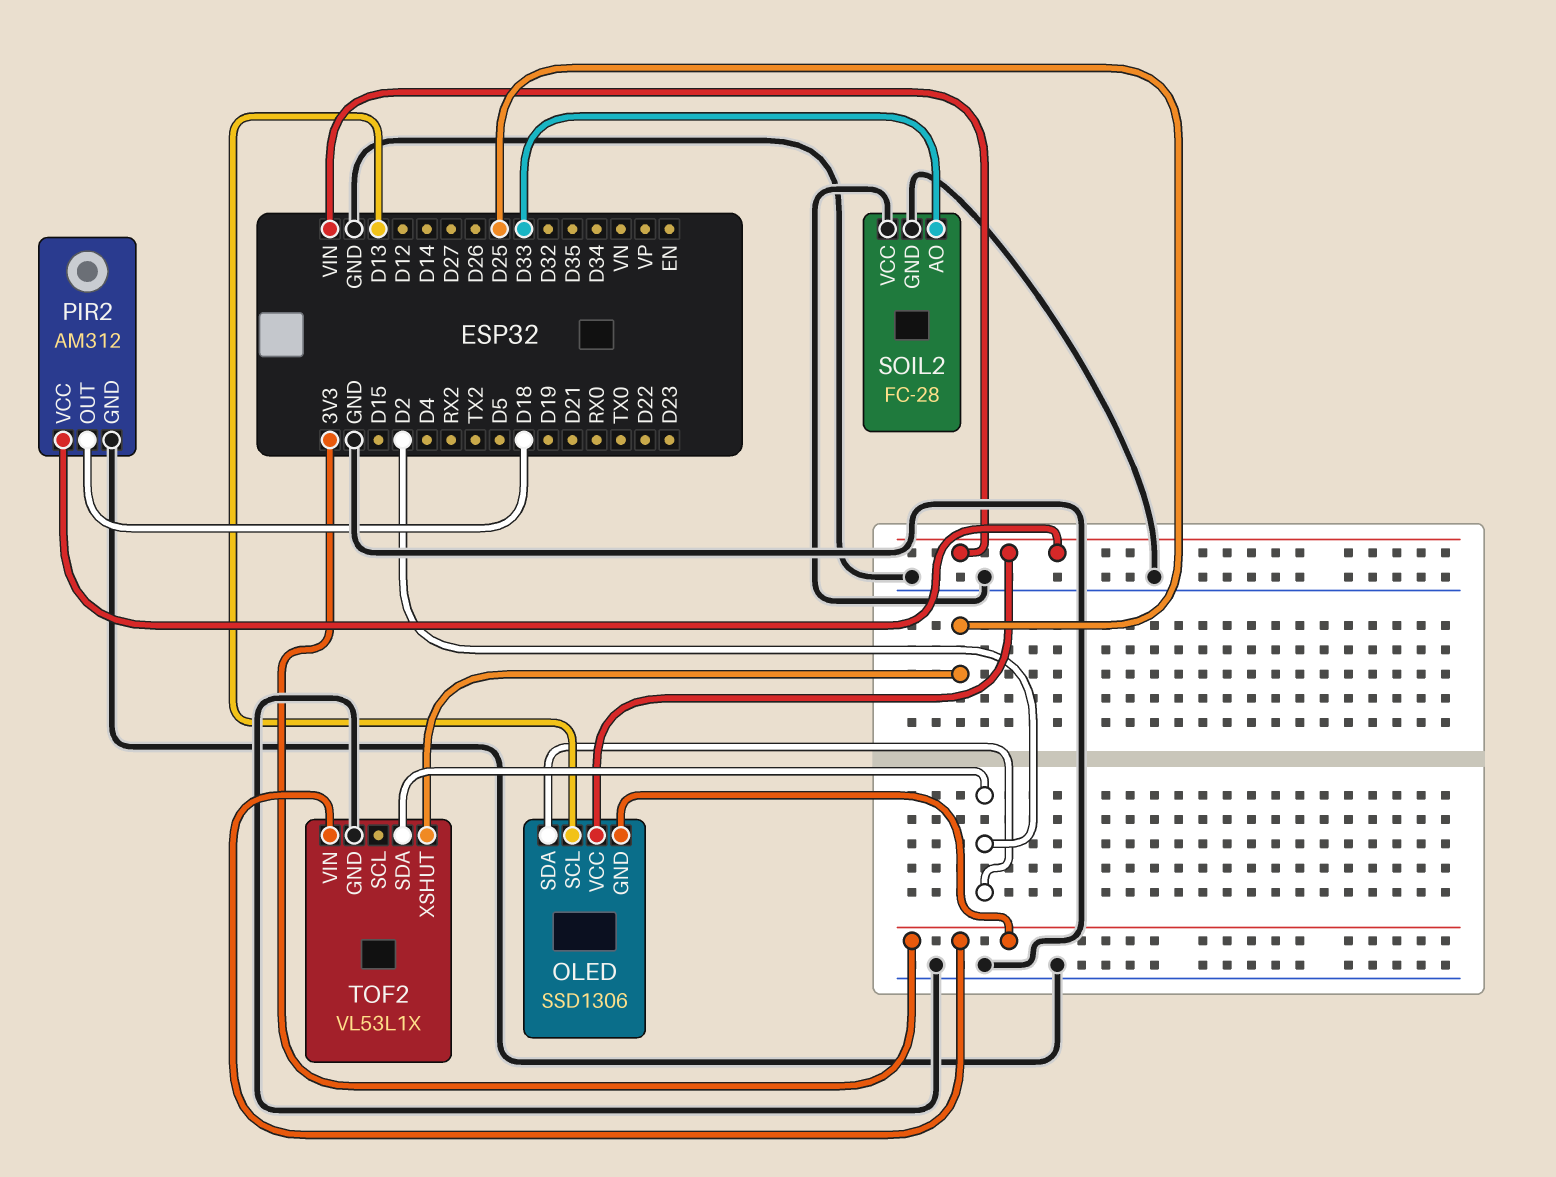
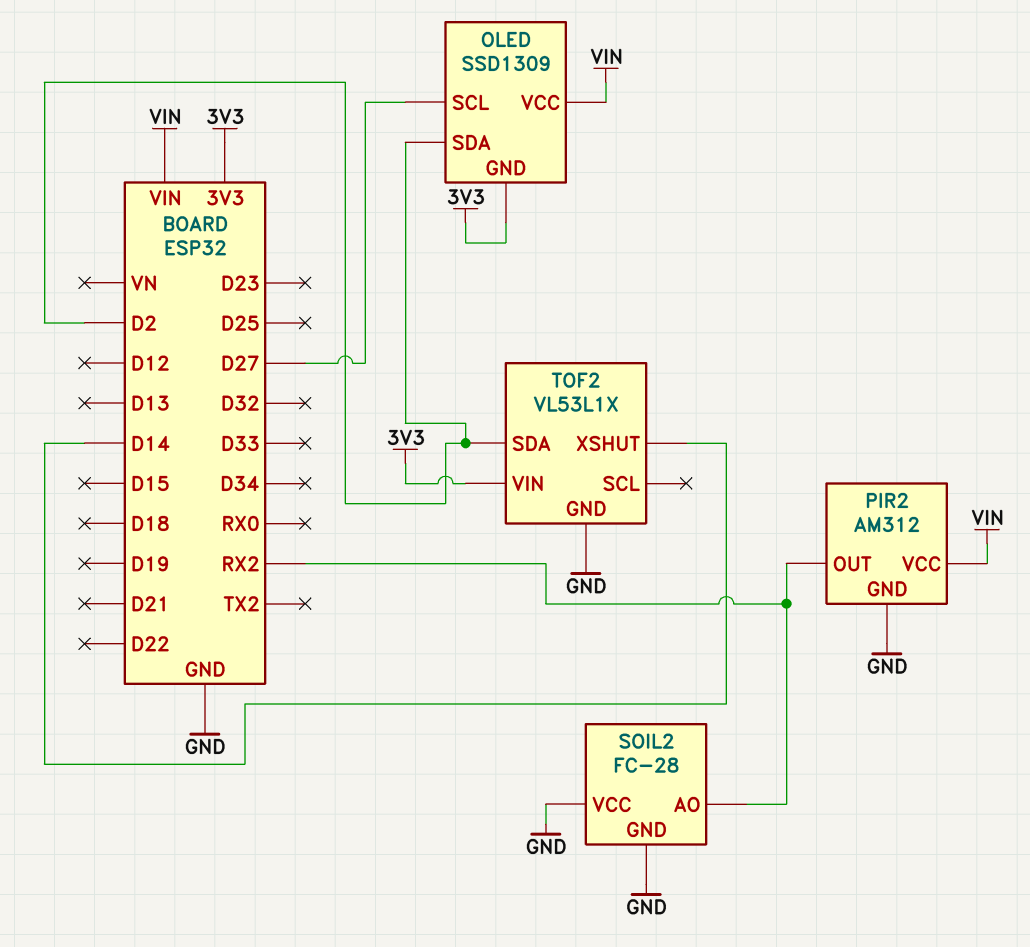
OLED: SSD1306 -> SSD1309
OLED pin SCL: D13 -> D27
PIR2 pin OUT: D18 -> RX2
SOIL2 pin AO: D33 -> RX2
TOF2 pin XSHUT: D25 -> D14

